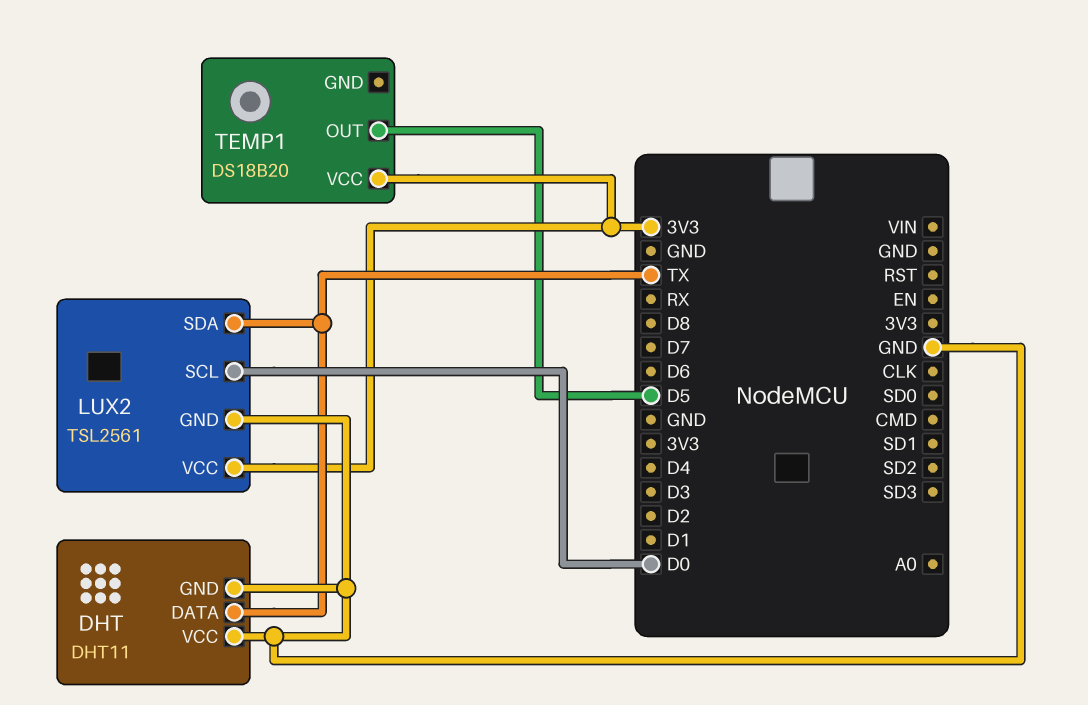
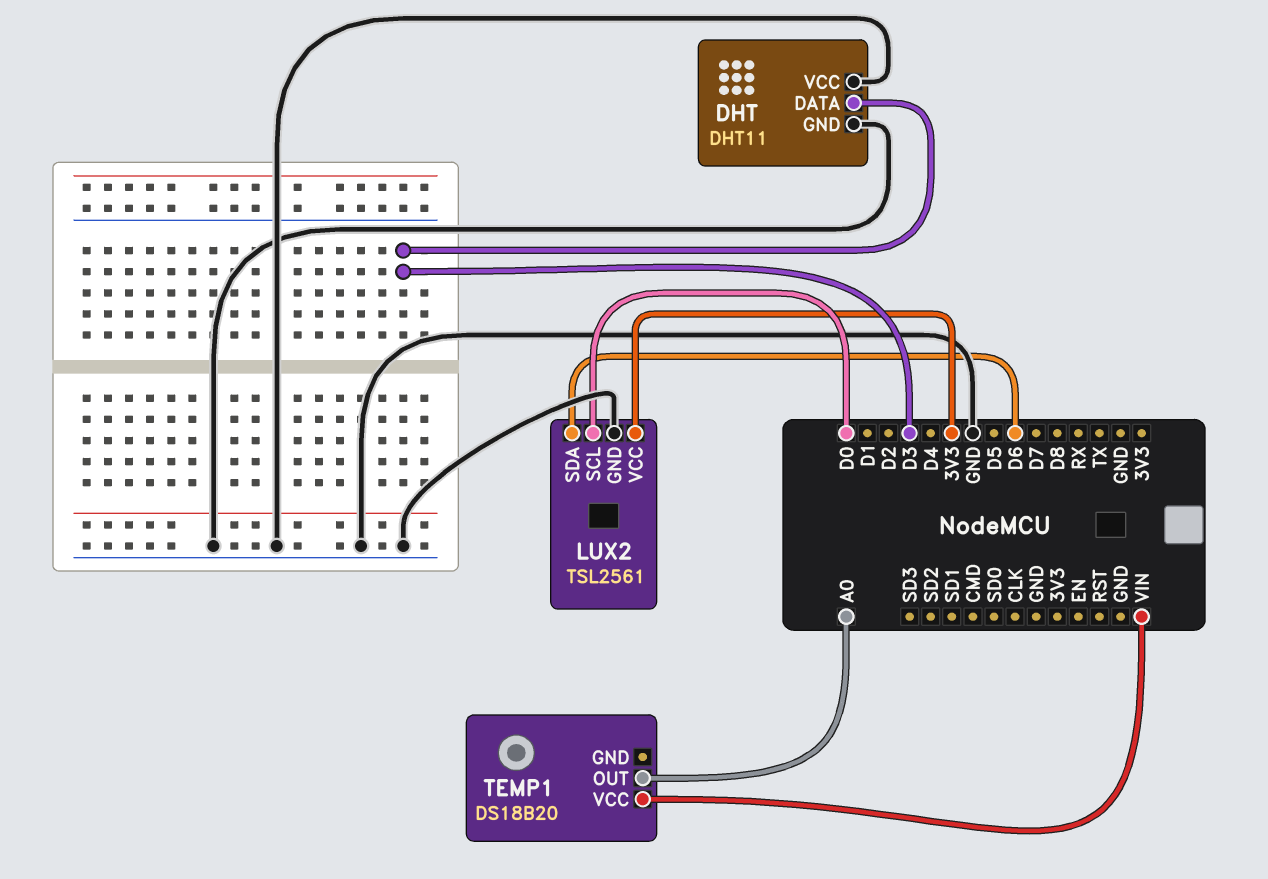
DHT pin DATA: TX -> D3
LUX2 pin SDA: TX -> D6
TEMP1 pin OUT: D5 -> A0
TEMP1 pin VCC: 3V3 -> VIN

